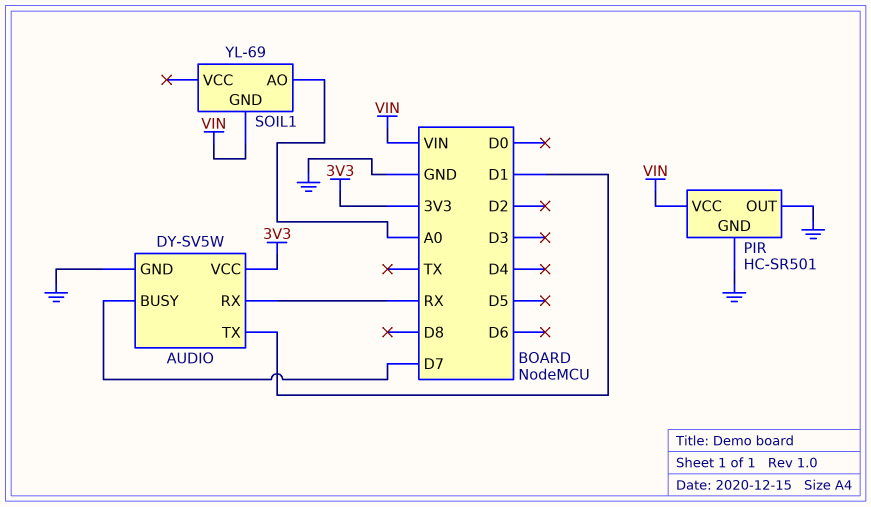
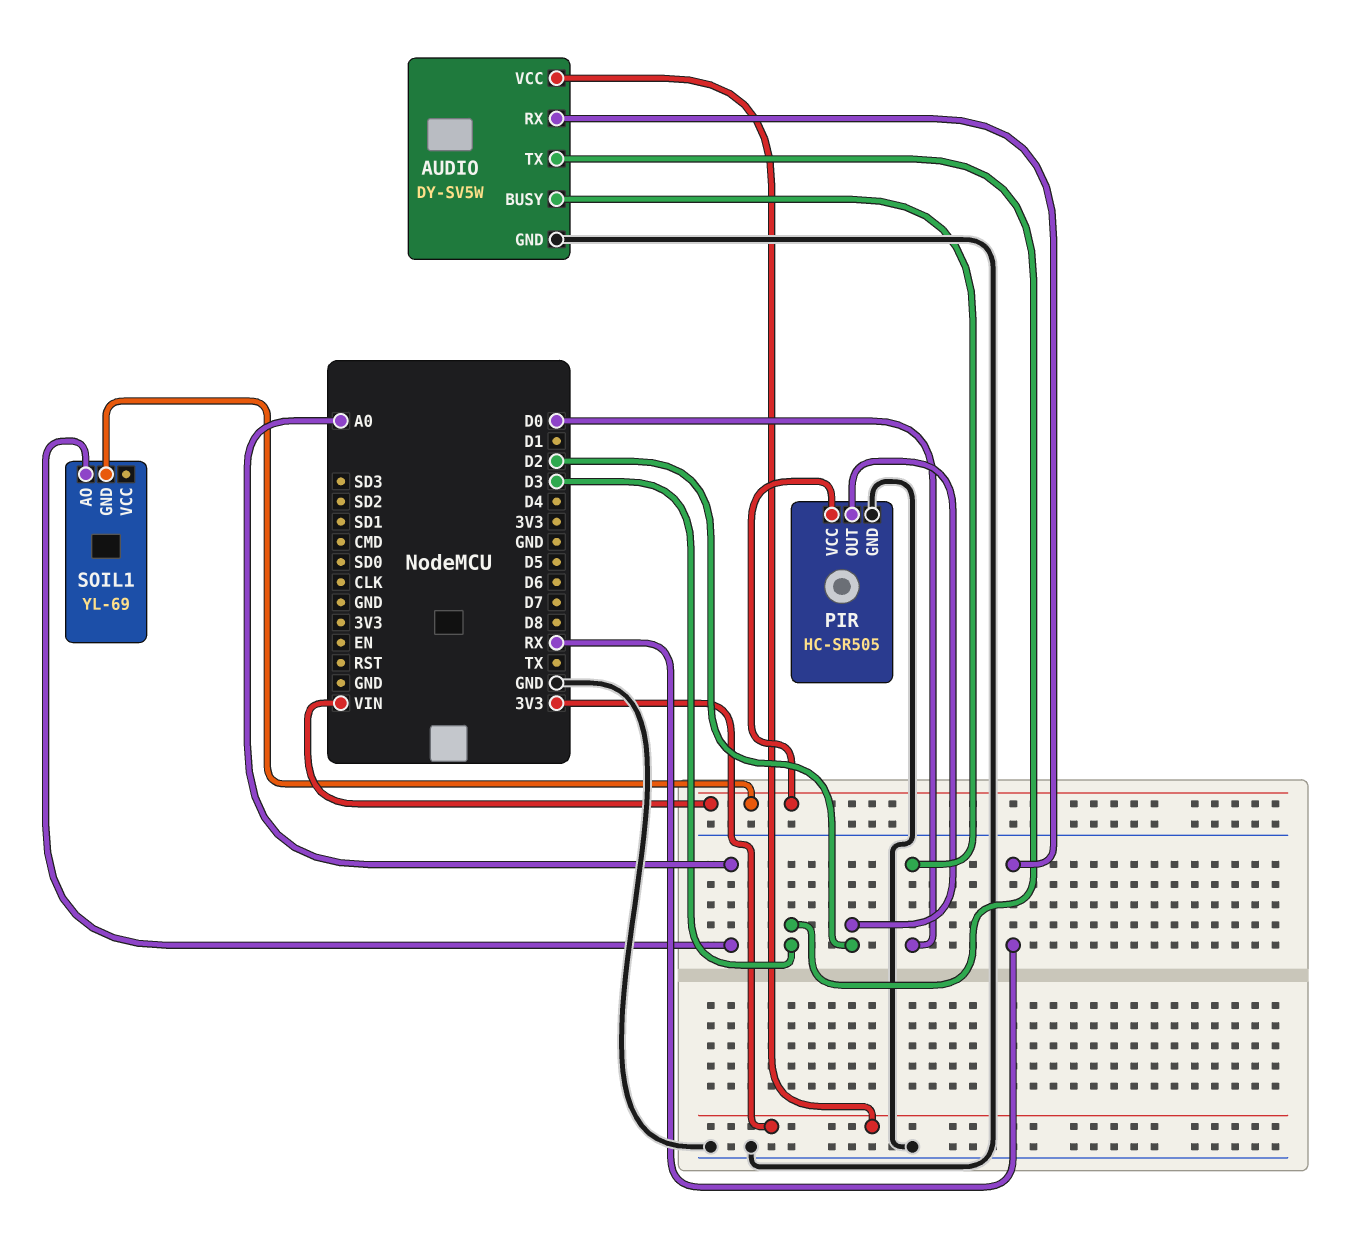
AUDIO pin BUSY: D7 -> D0
AUDIO pin TX: D1 -> D3
PIR: HC-SR501 -> HC-SR505
PIR pin OUT: GND -> D2

